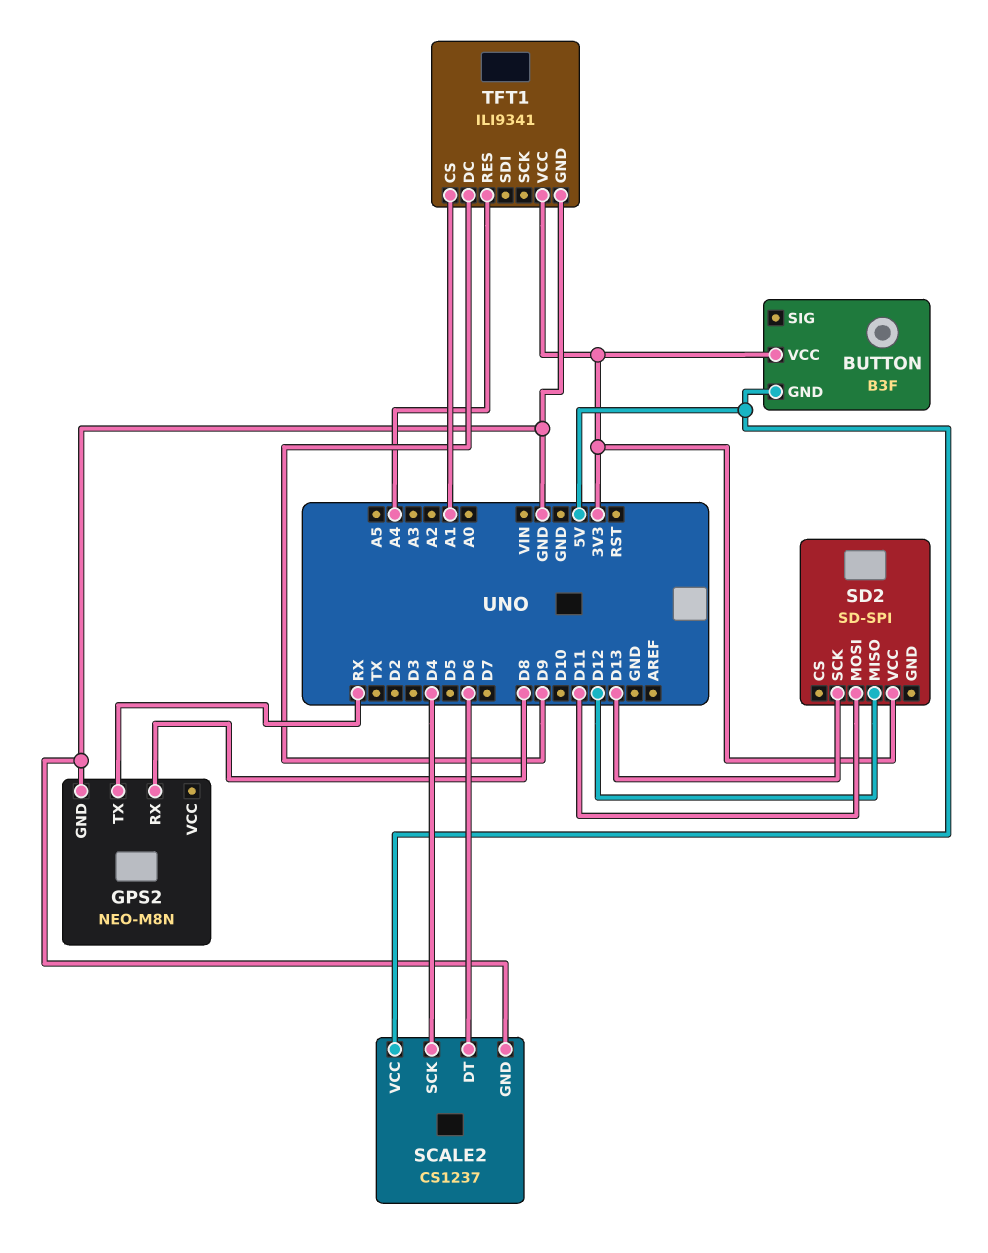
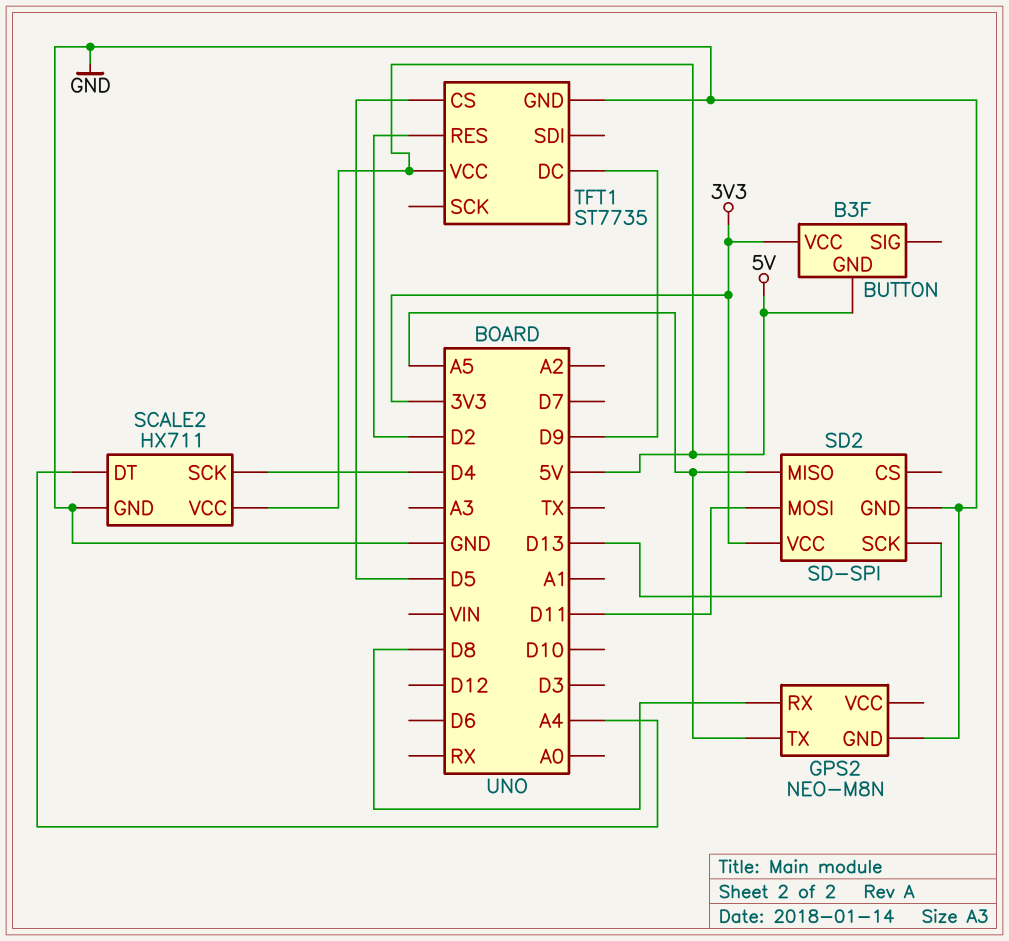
GPS2 pin TX: RX -> A5
SCALE2: CS1237 -> HX711
SCALE2 pin DT: D6 -> A4
SD2 pin GND: none -> GND
SD2 pin MISO: D12 -> A5
TFT1: ILI9341 -> ST7735
TFT1 pin CS: A1 -> D5
TFT1 pin RES: A4 -> D2
TFT1 pin VCC: 3V3 -> 5V

